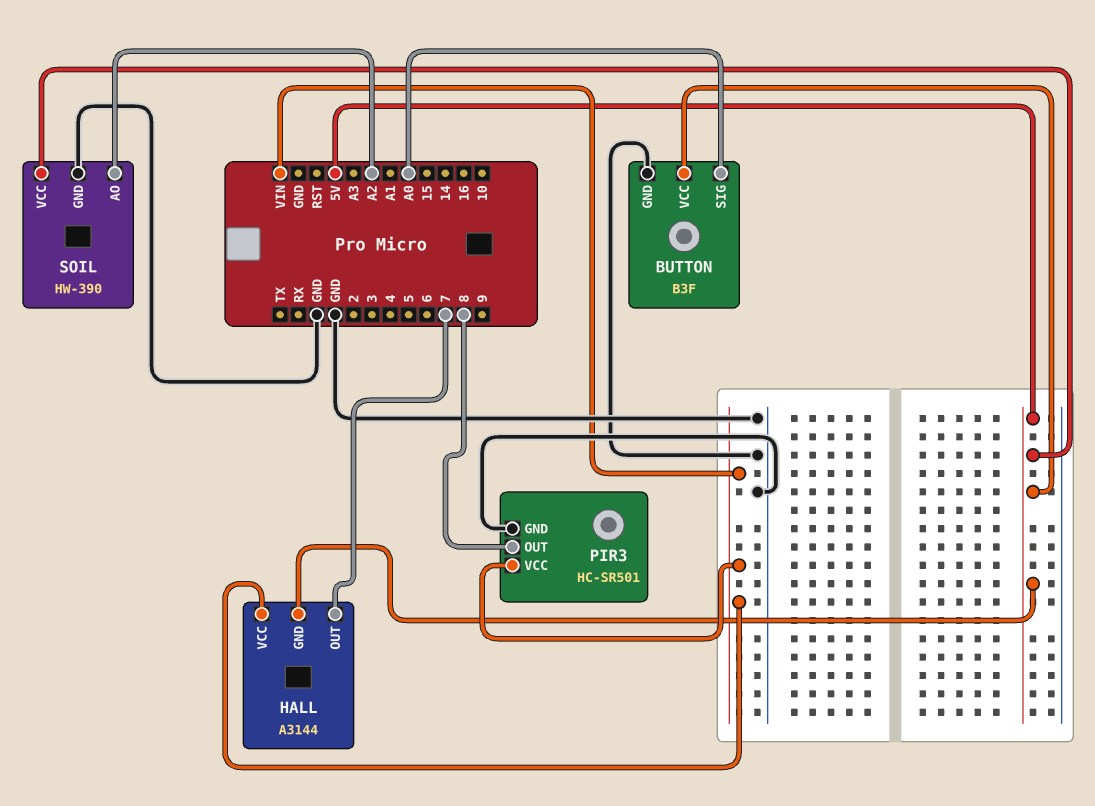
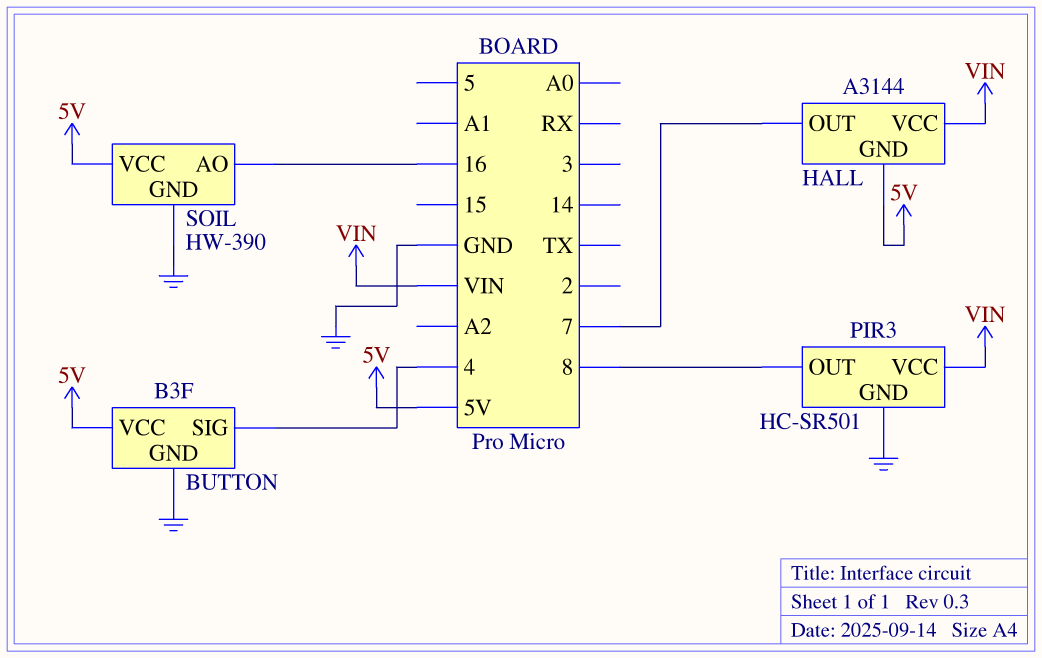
BUTTON pin SIG: A0 -> 4
SOIL pin AO: A2 -> 16

